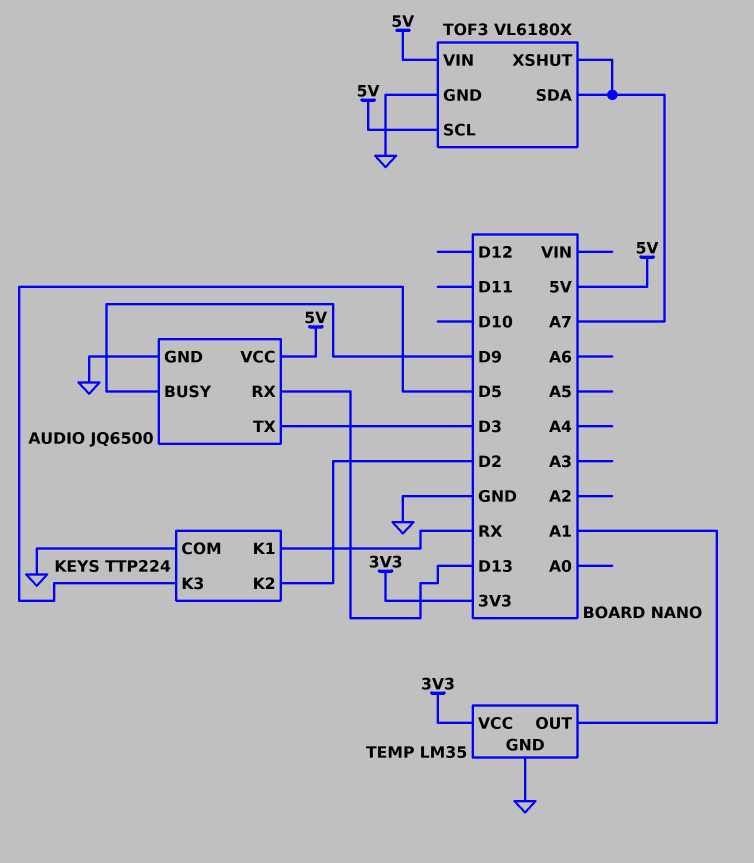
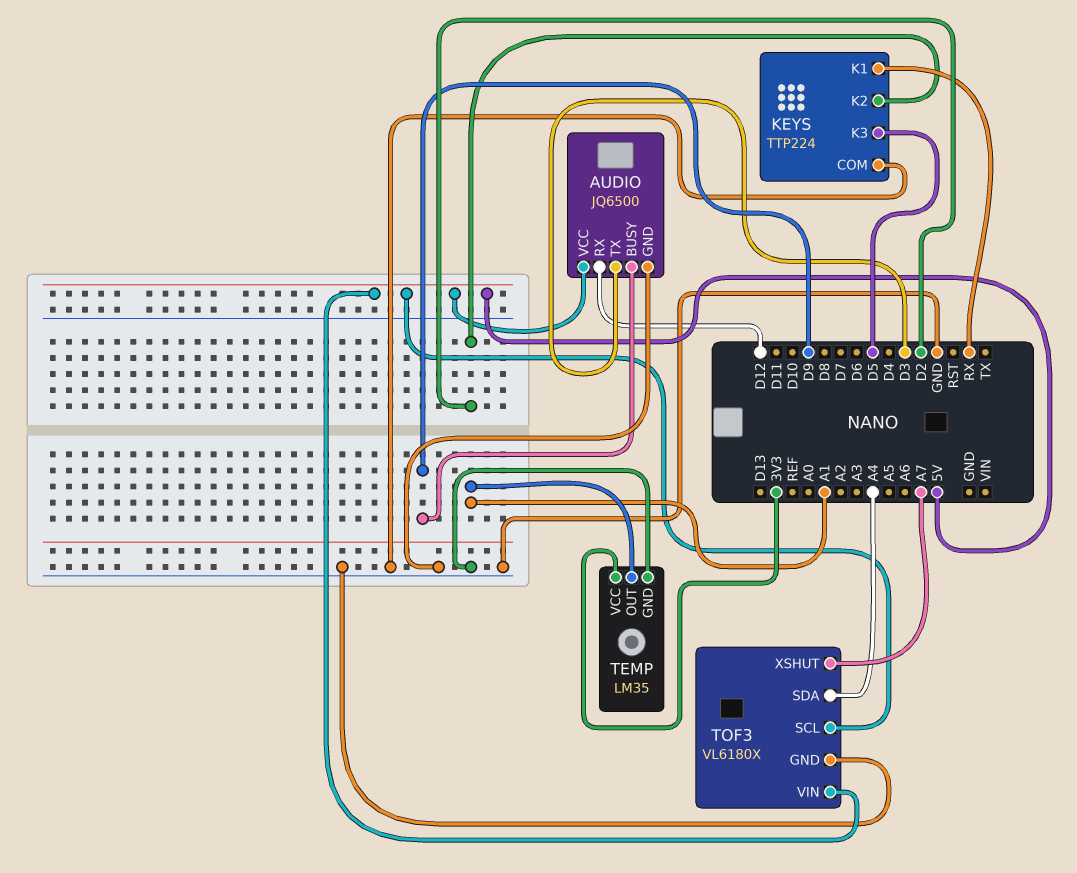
AUDIO pin RX: D13 -> D12
TOF3 pin SDA: A7 -> A4

